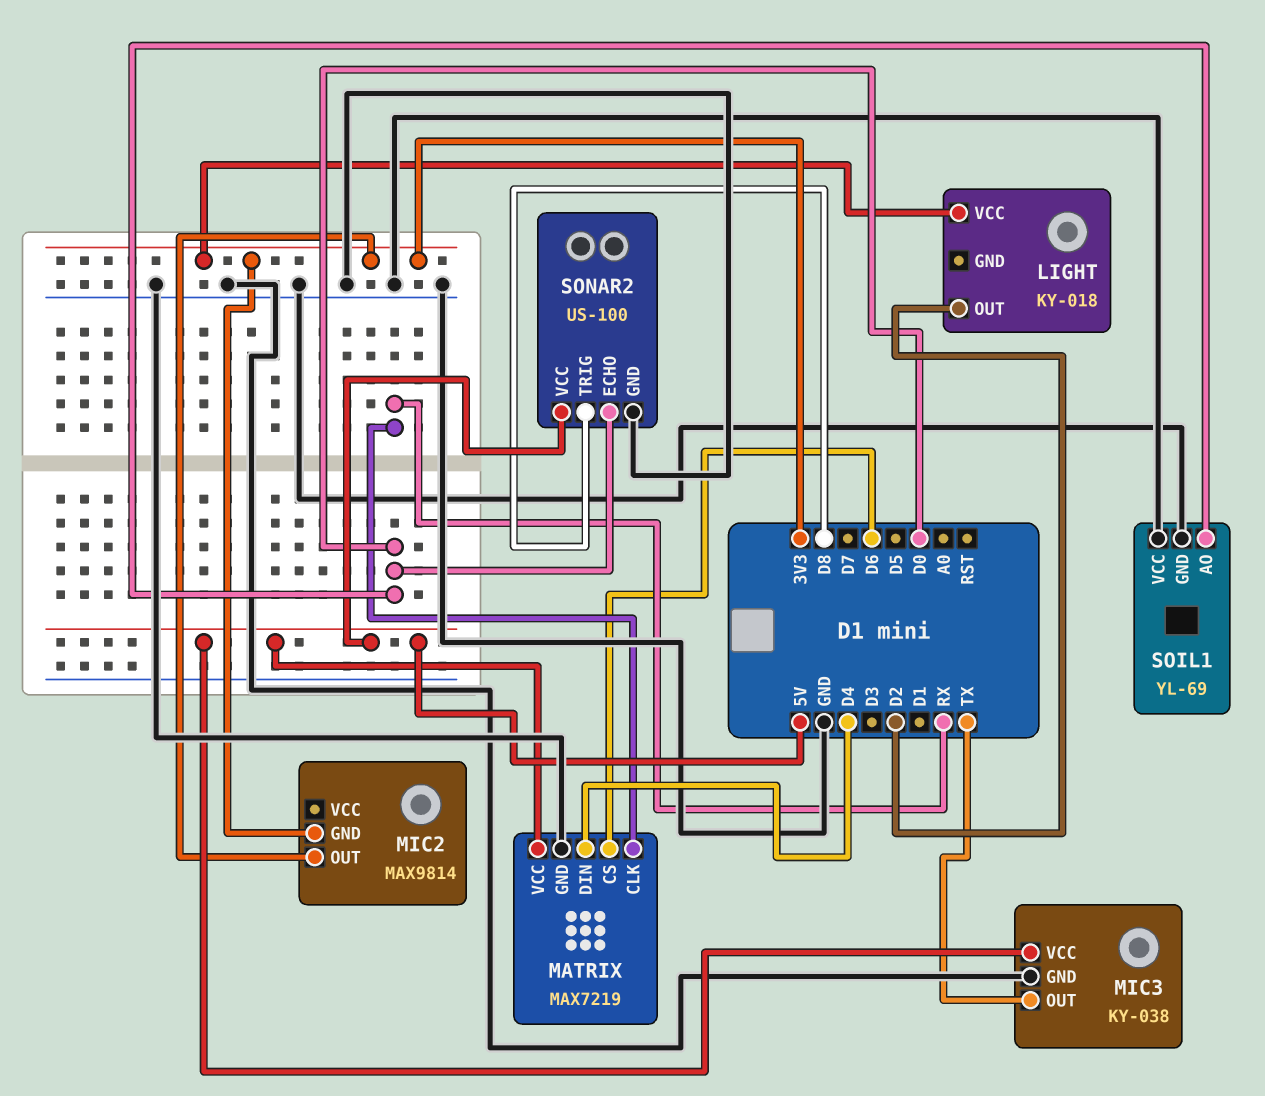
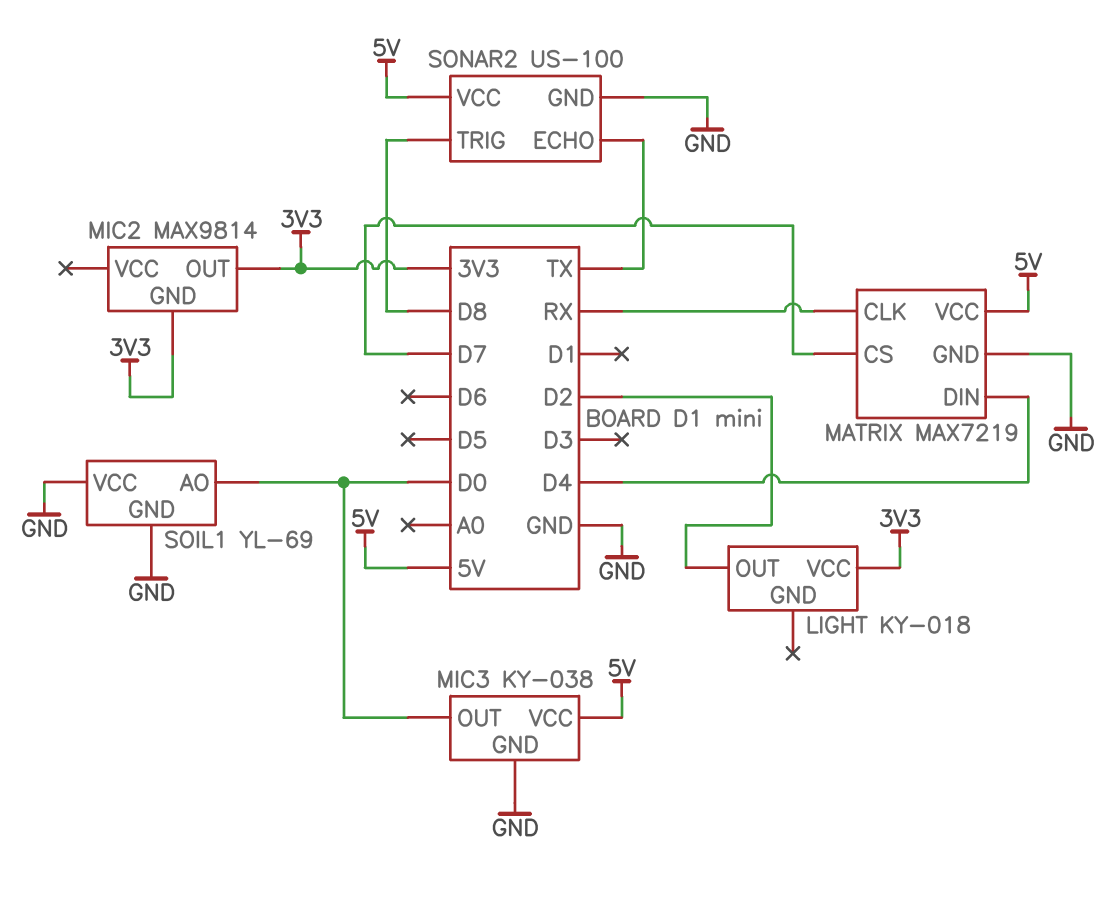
MATRIX pin CS: D6 -> D7
MIC3 pin OUT: TX -> D0
SONAR2 pin ECHO: D0 -> TX

